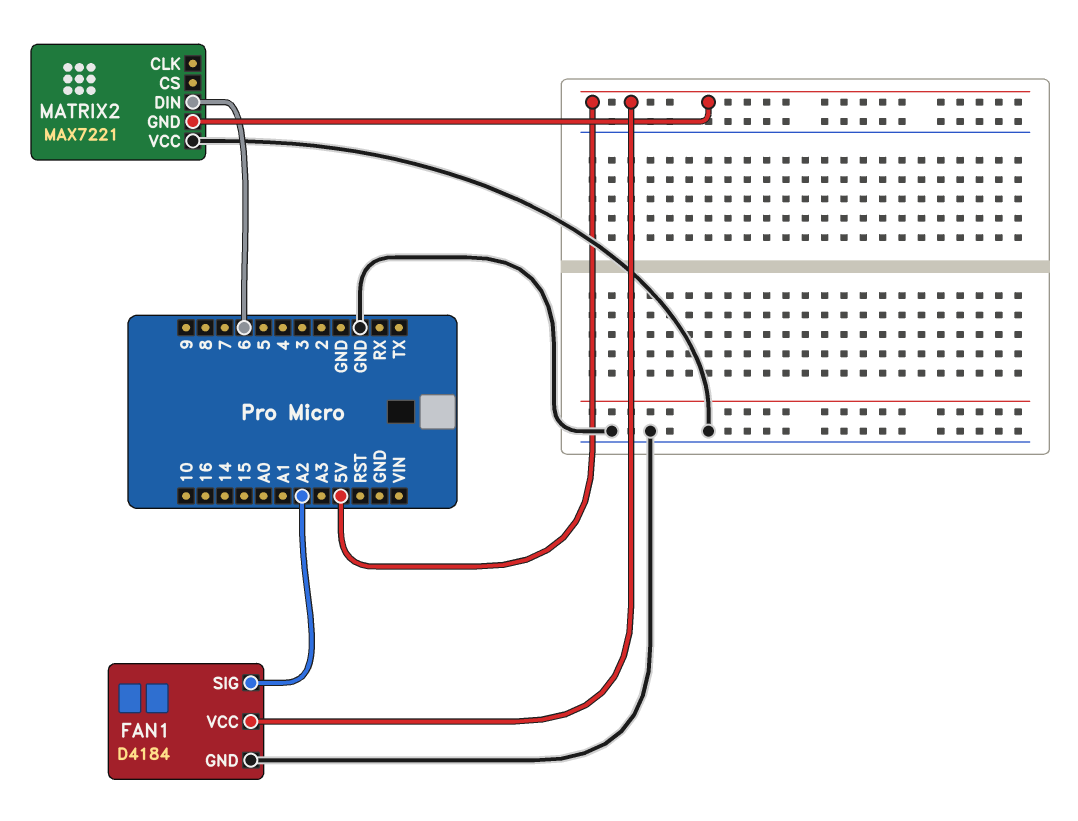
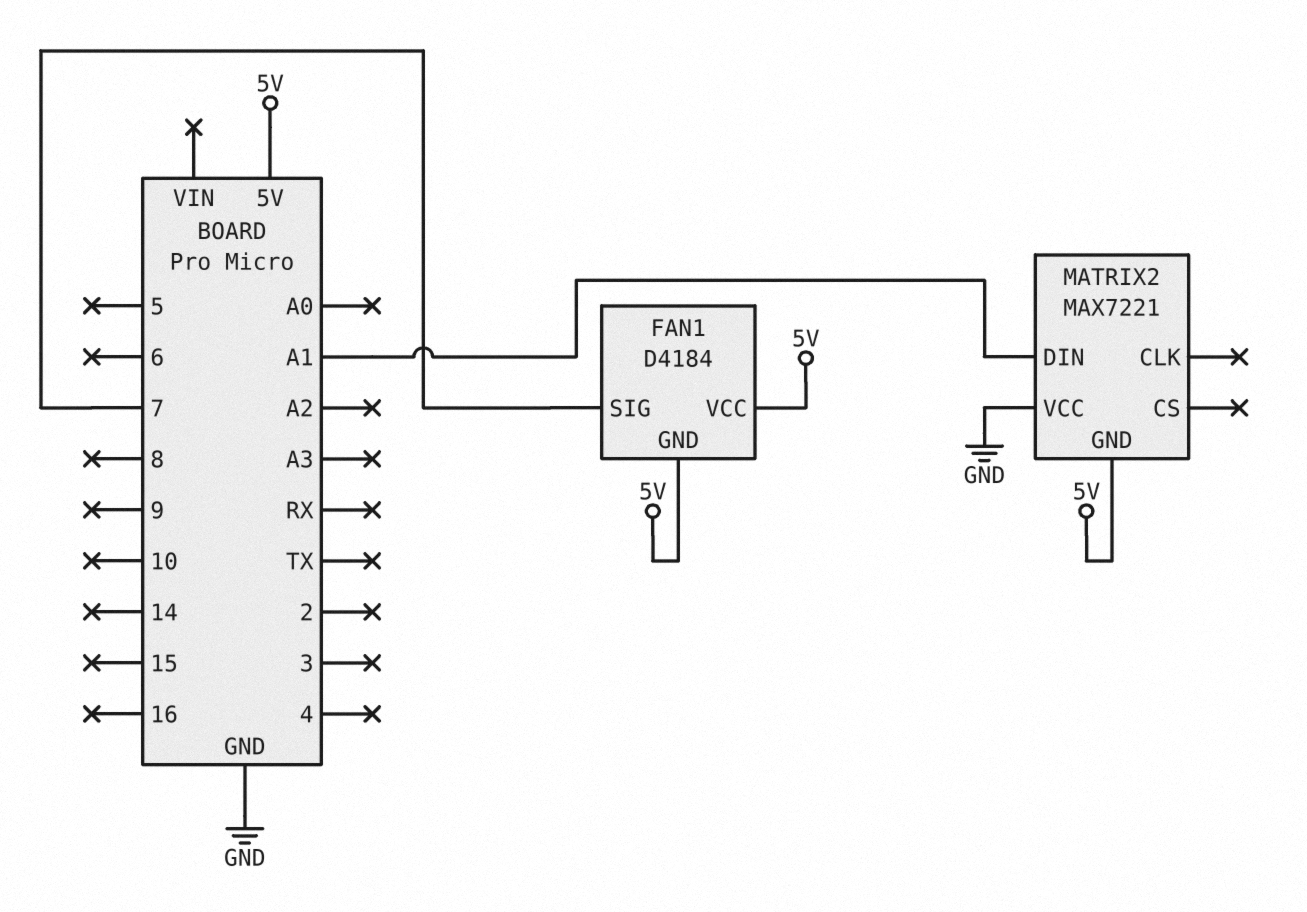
FAN1 pin GND: GND -> 5V
FAN1 pin SIG: A2 -> 7
MATRIX2 pin DIN: 6 -> A1

